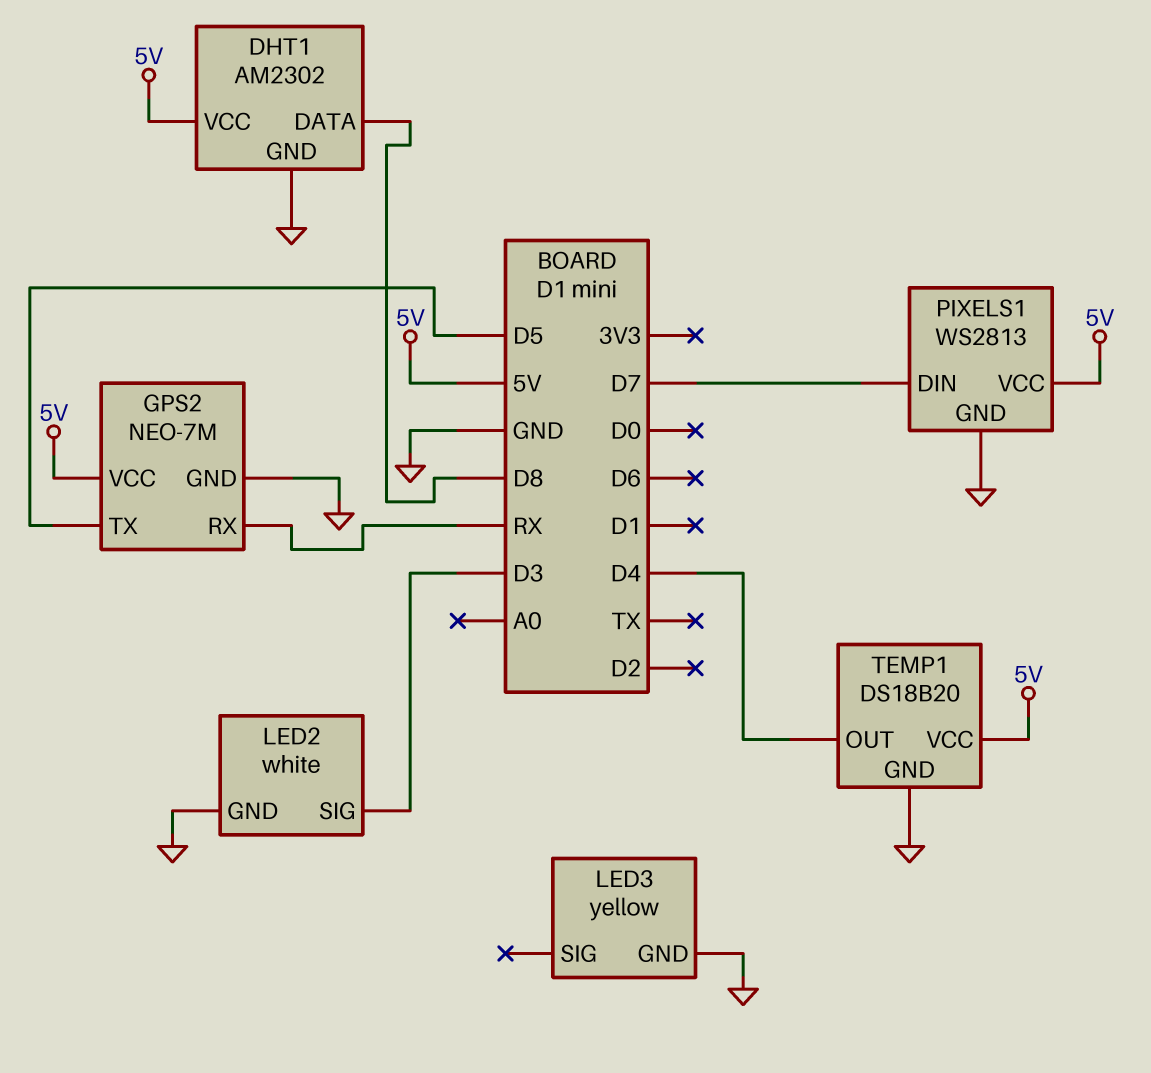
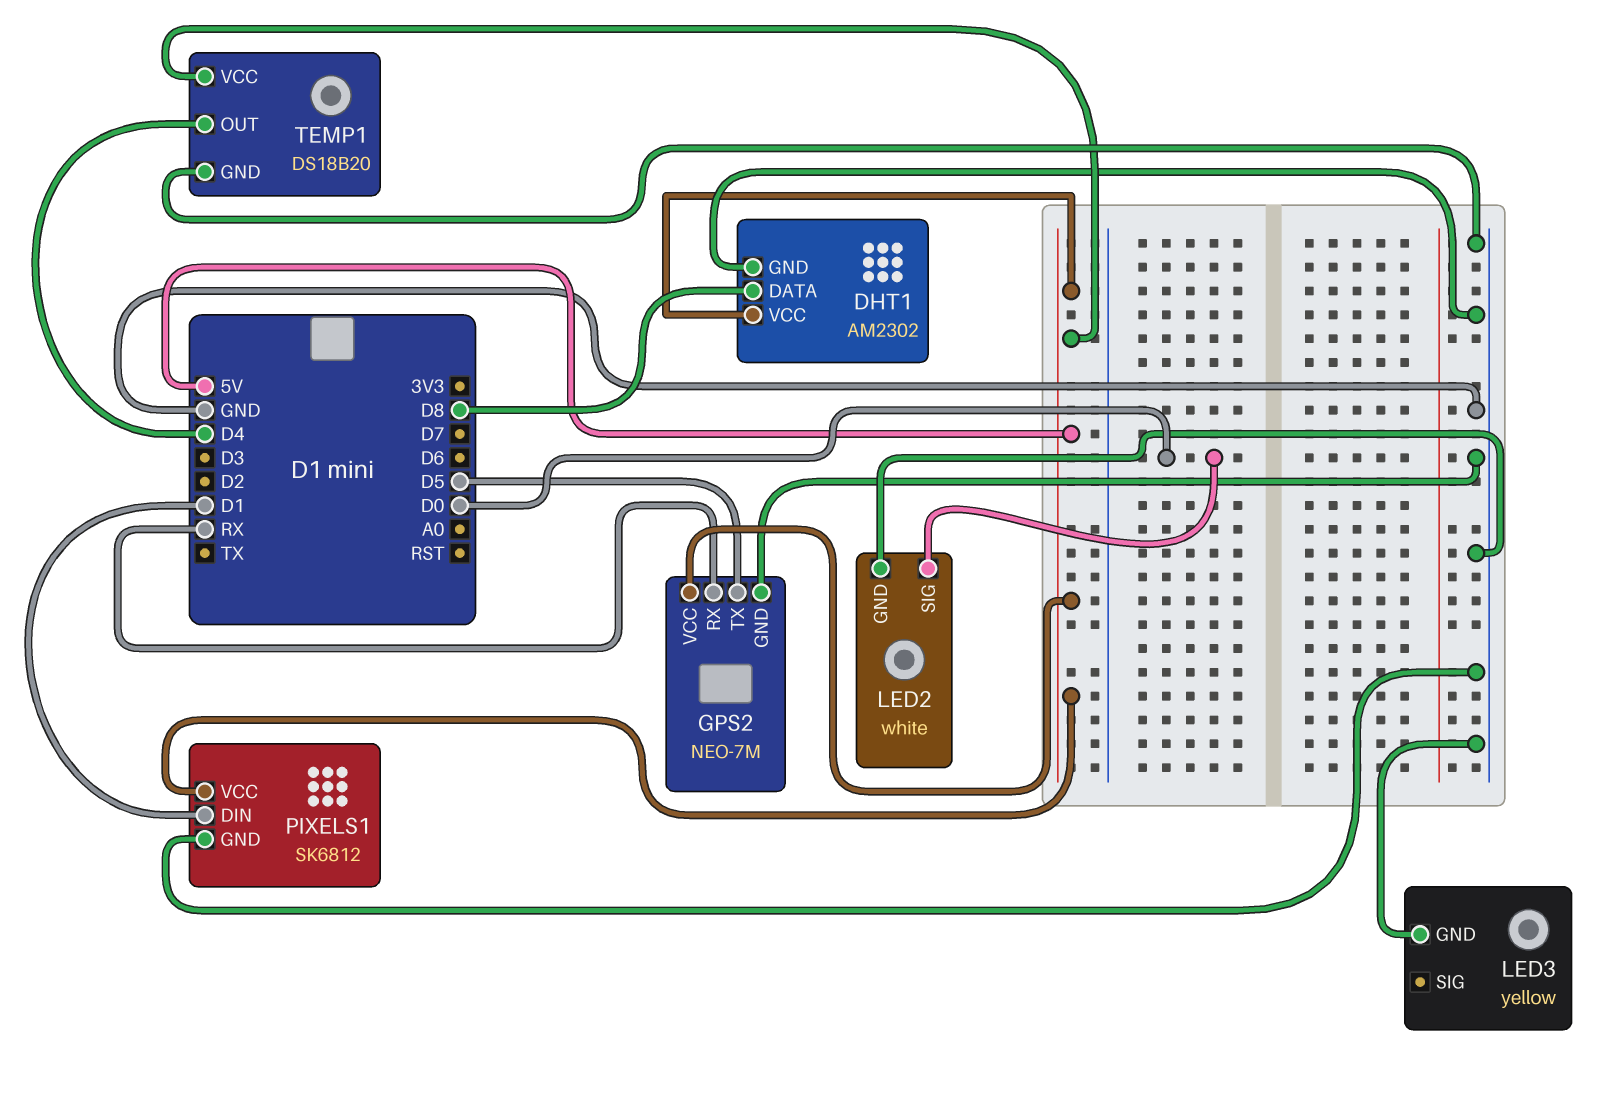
LED2 pin SIG: D3 -> D0
PIXELS1: WS2813 -> SK6812
PIXELS1 pin DIN: D7 -> D1

